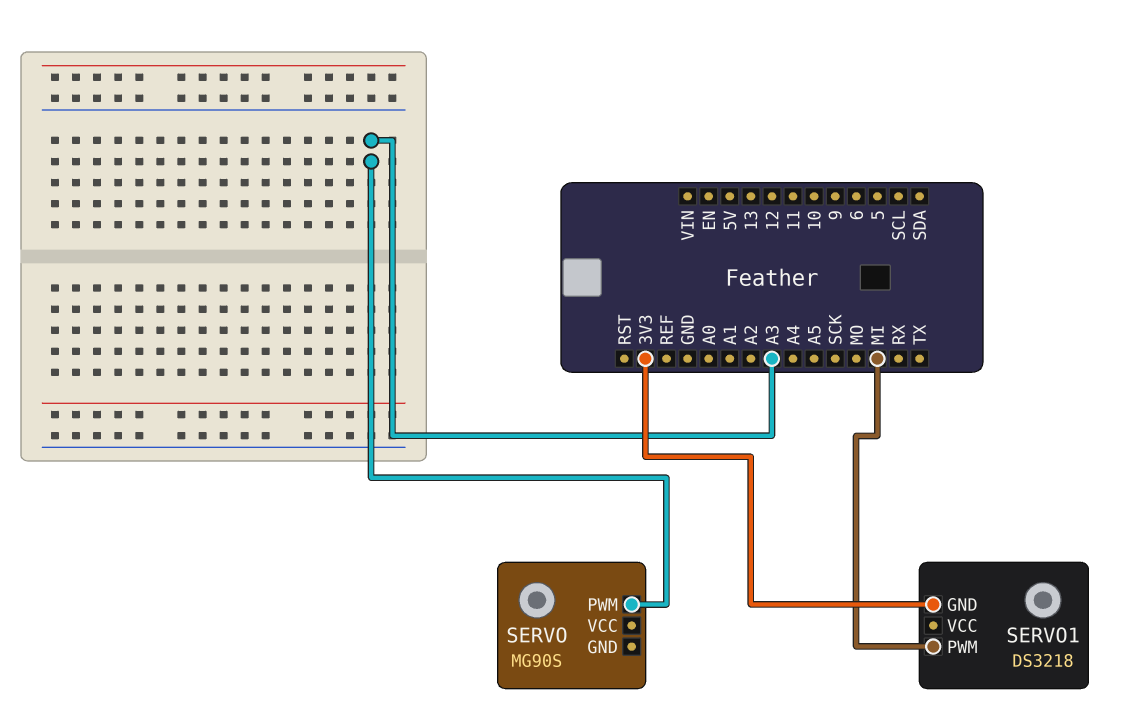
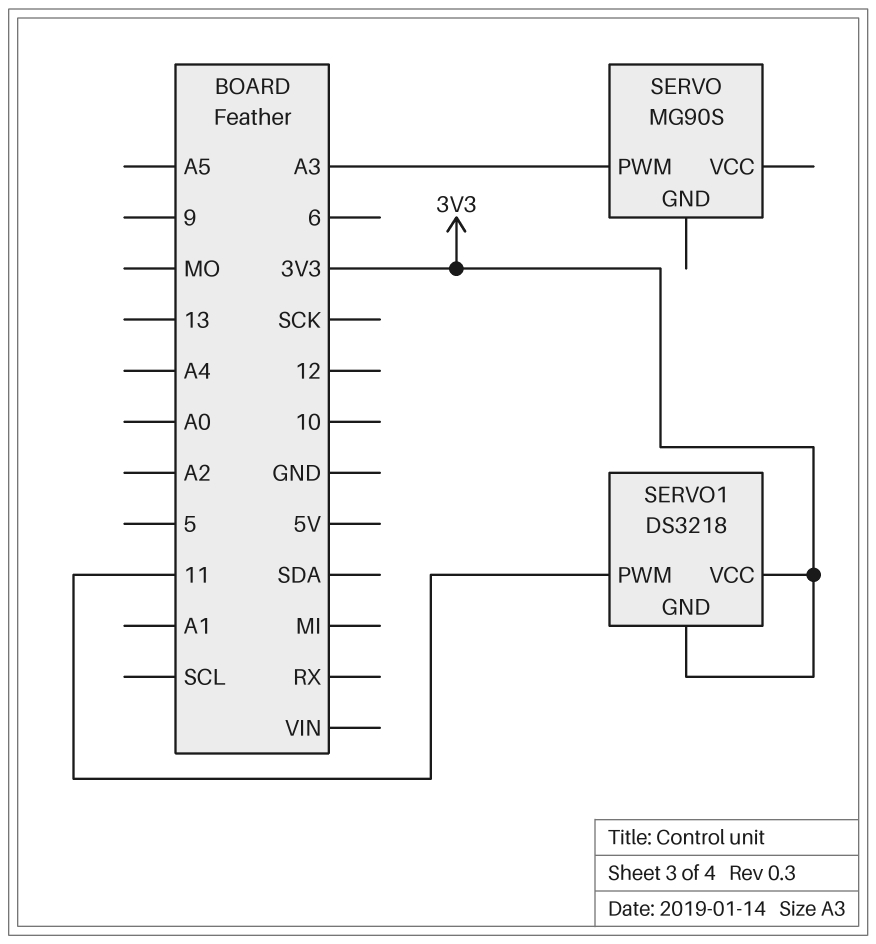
SERVO1 pin PWM: MI -> 11
SERVO1 pin VCC: none -> 3V3

